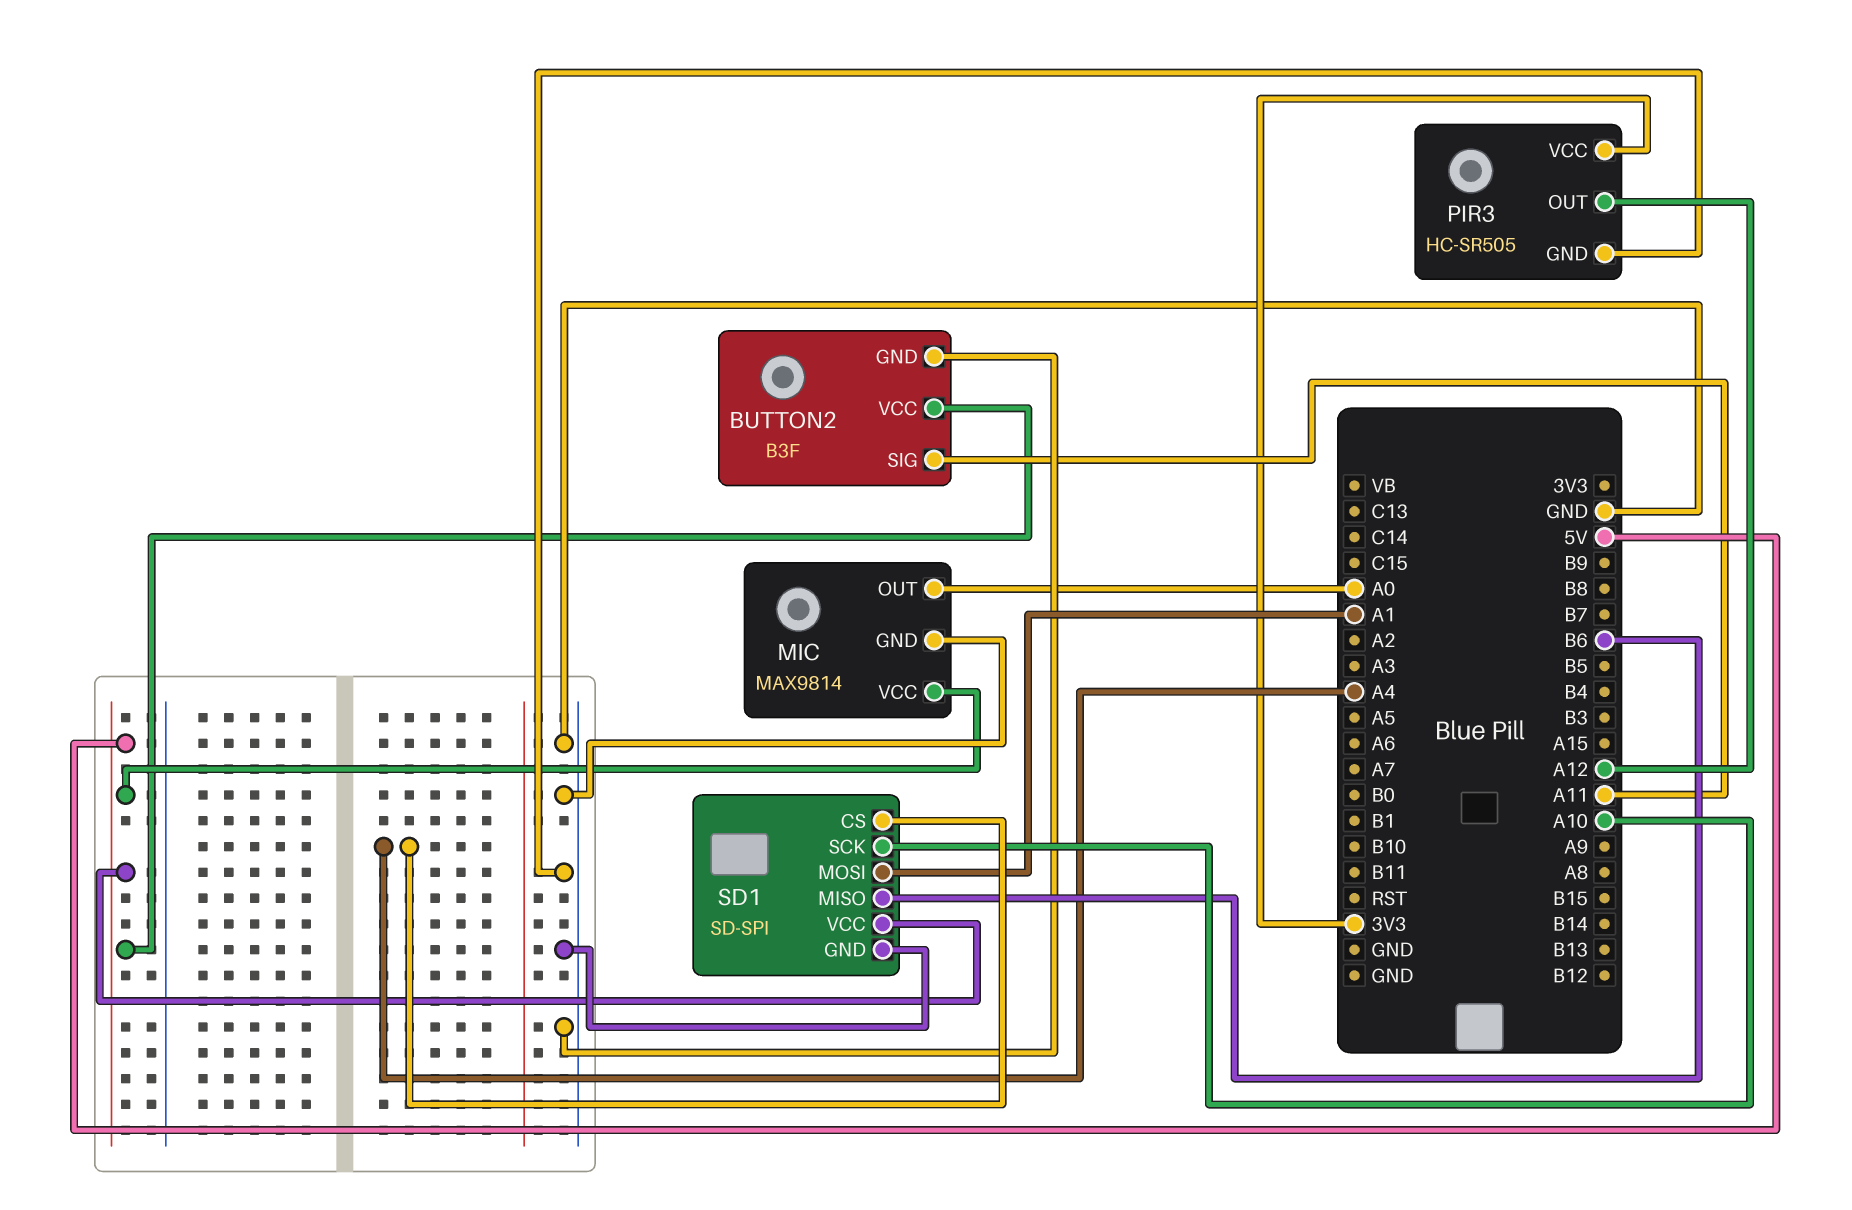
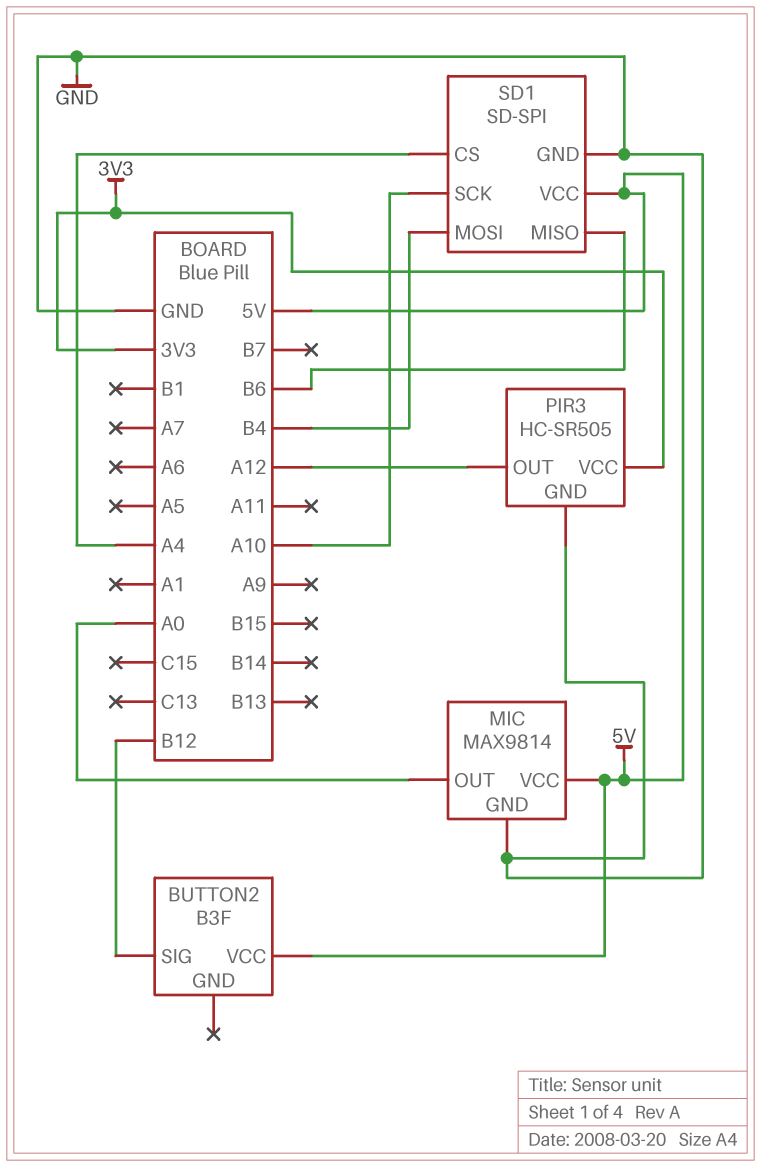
BUTTON2 pin GND: GND -> none
BUTTON2 pin SIG: A11 -> B12
SD1 pin MOSI: A1 -> B4

